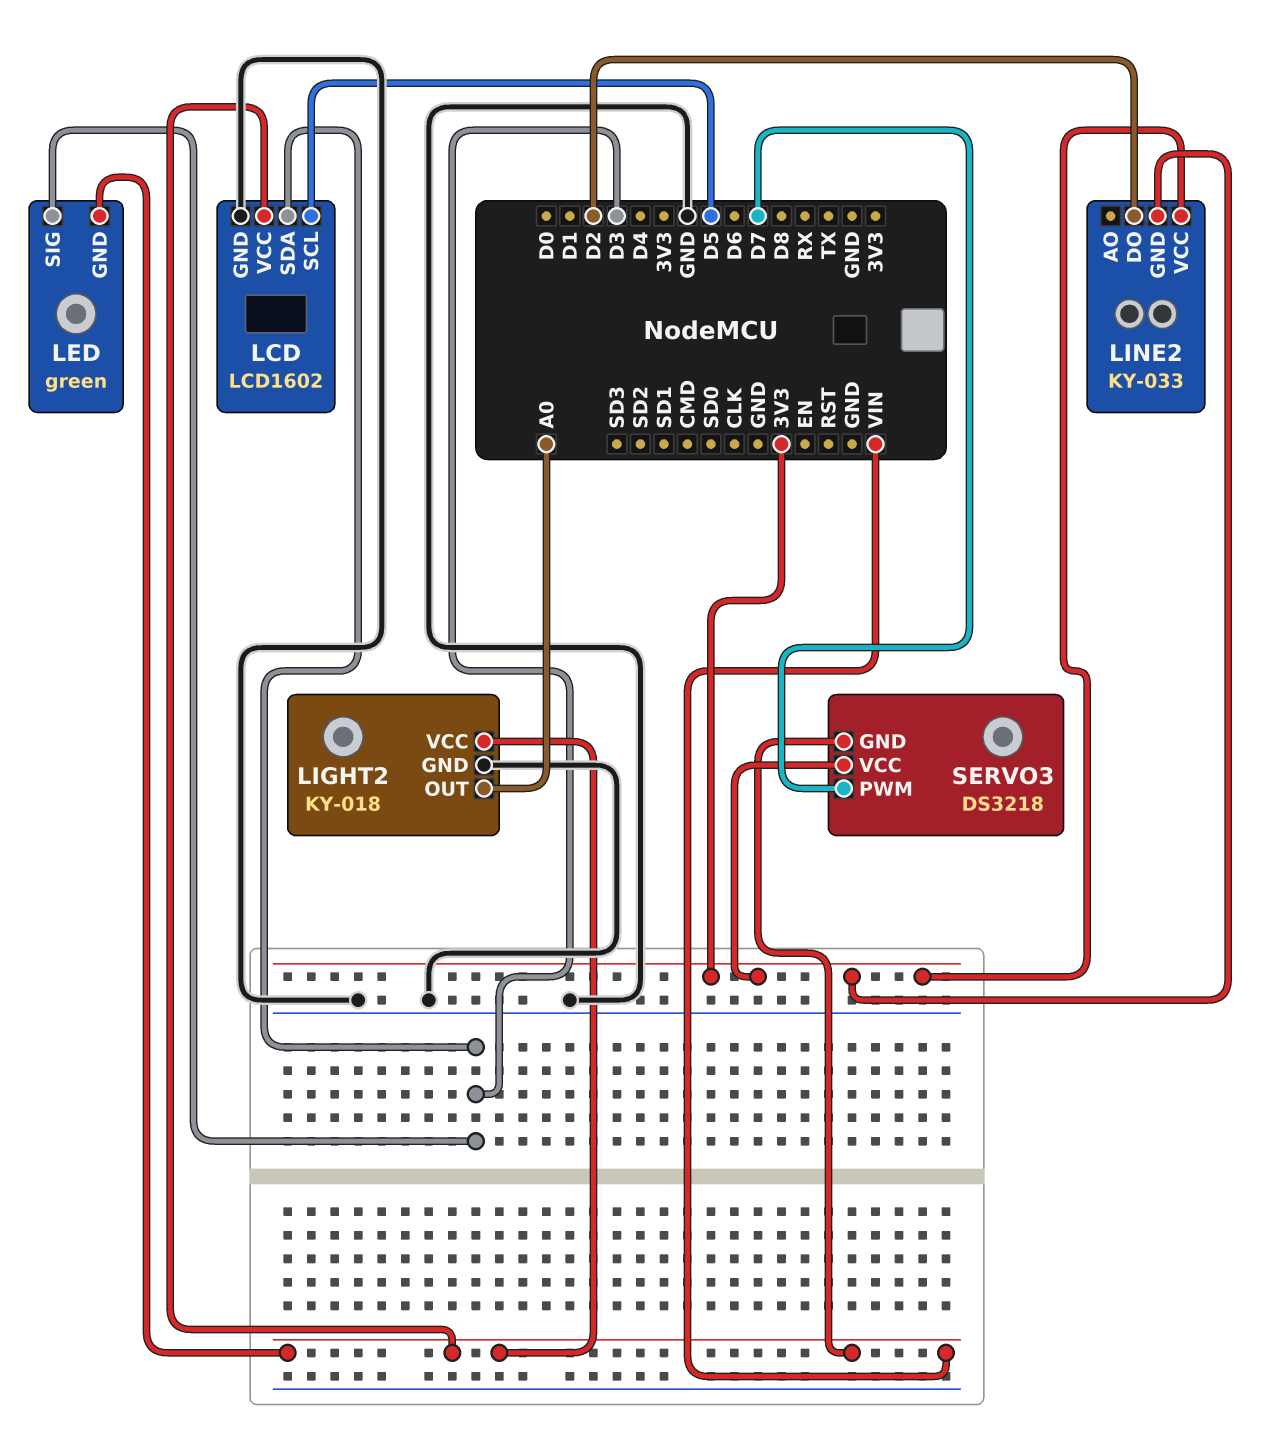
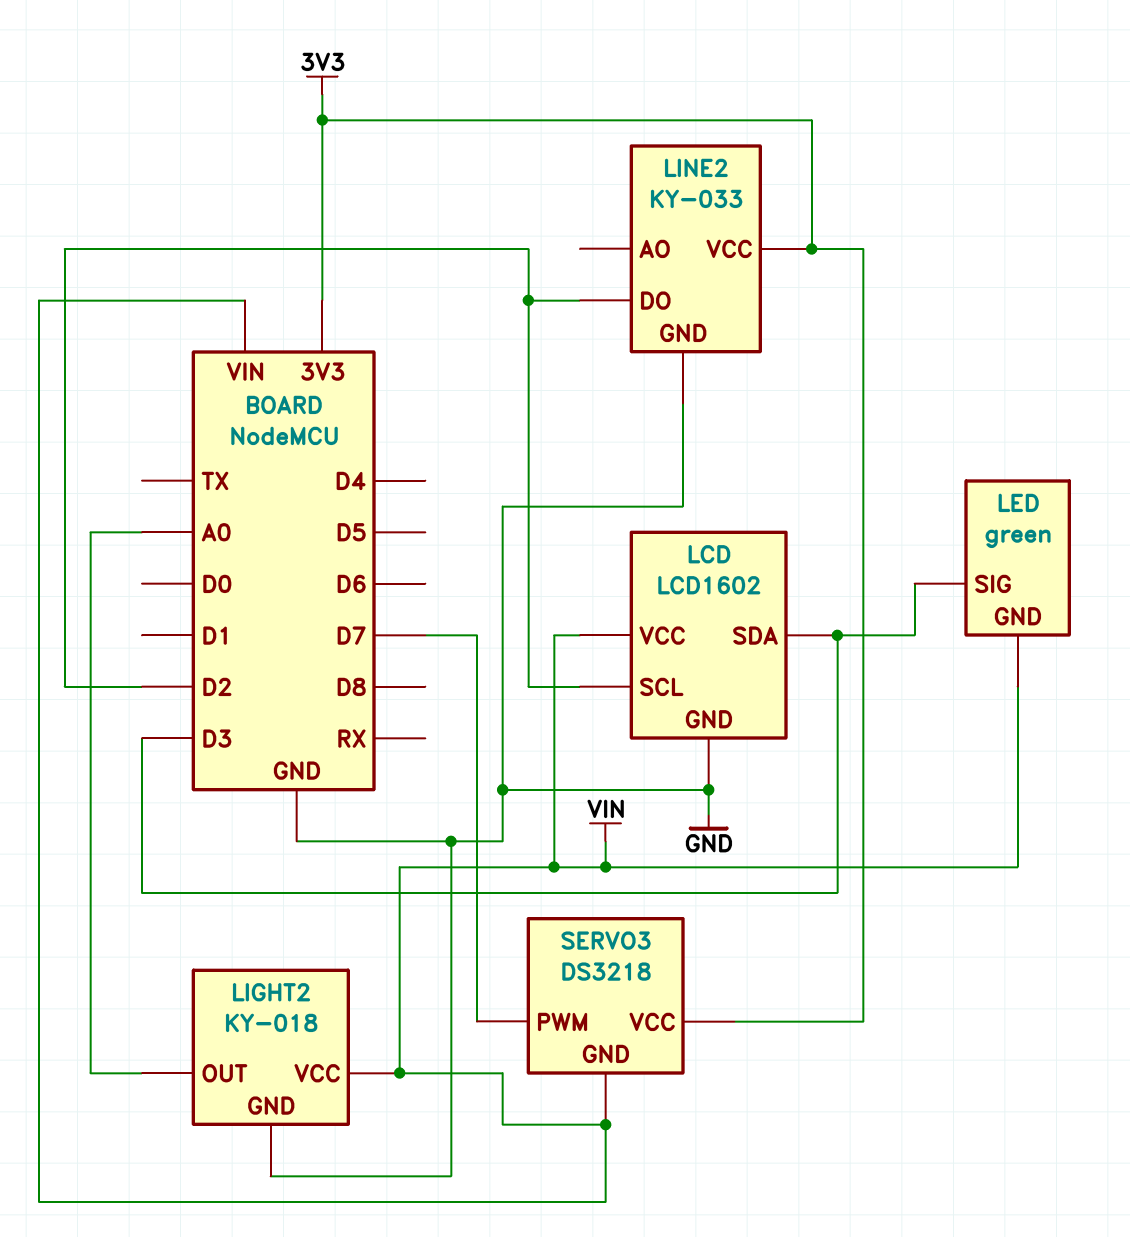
LCD pin SCL: D5 -> D2
LINE2 pin GND: 3V3 -> GND

